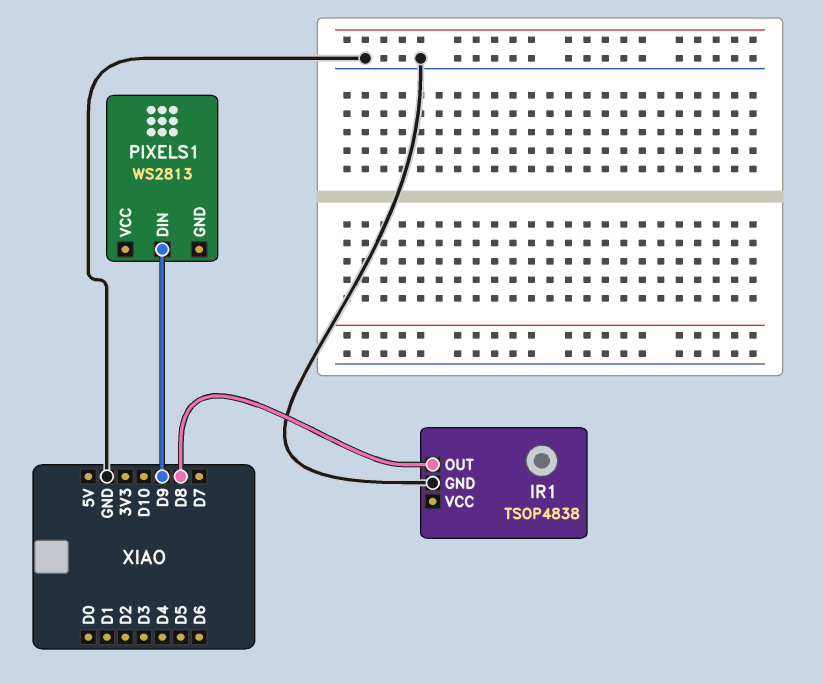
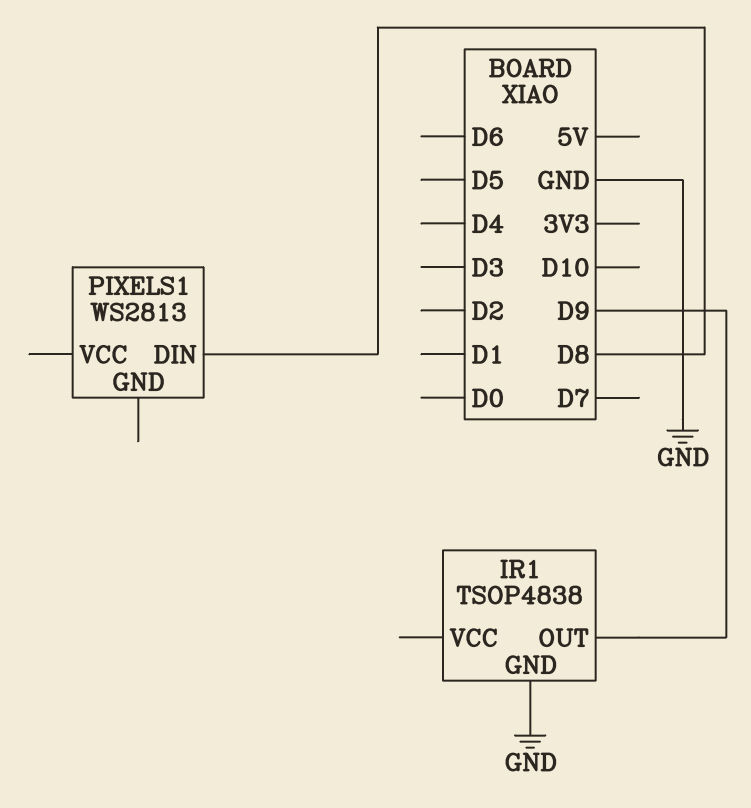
IR1 pin OUT: D8 -> D9
PIXELS1 pin DIN: D9 -> D8

